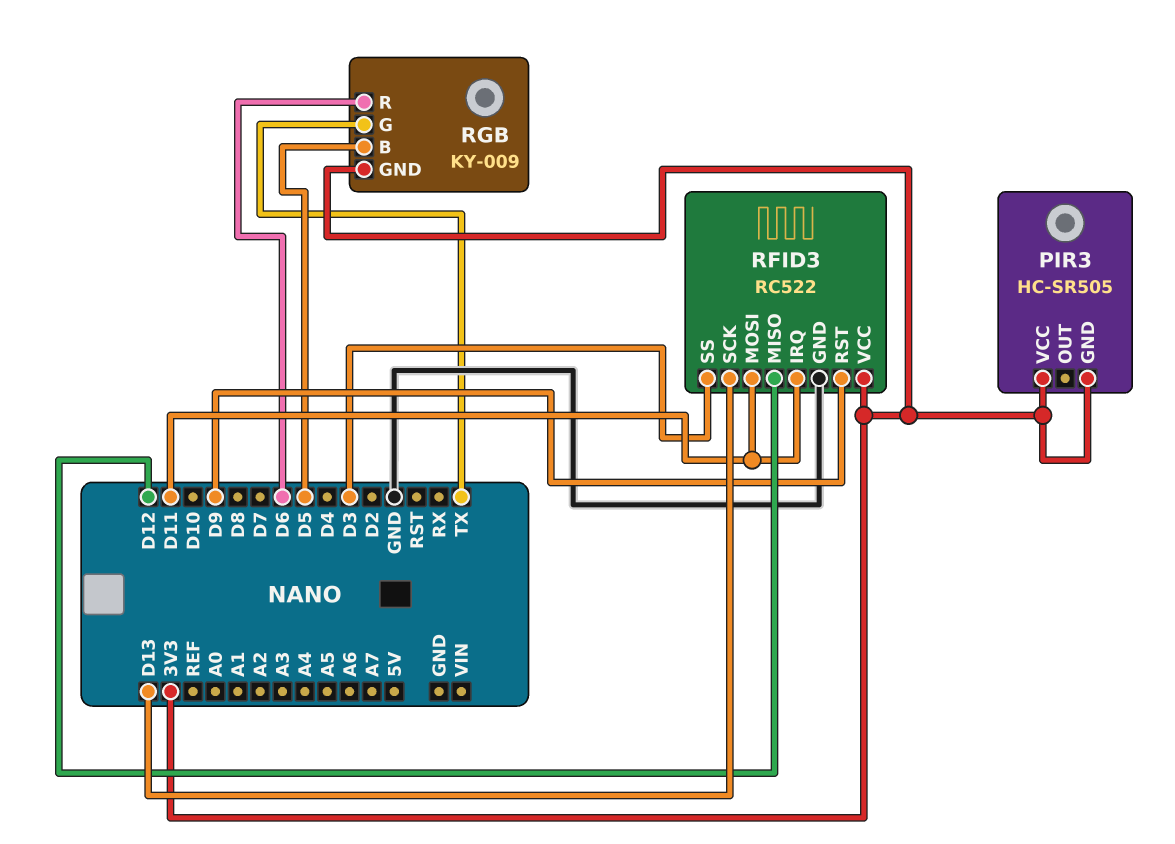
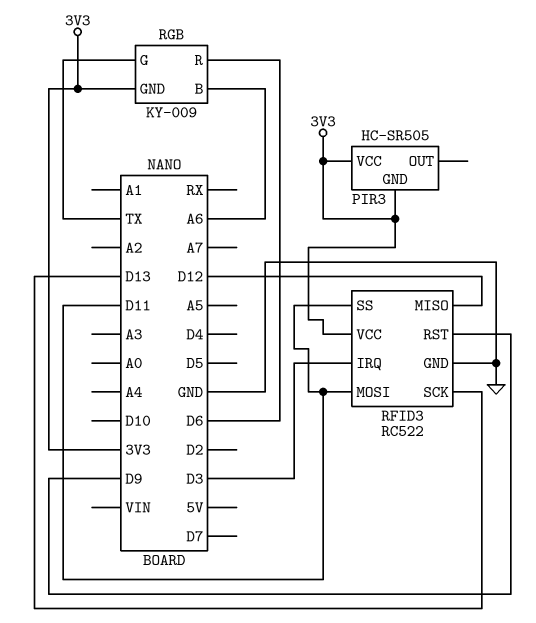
RFID3 pin IRQ: D11 -> D3
RFID3 pin SS: D3 -> D11
RGB pin B: D5 -> A6

